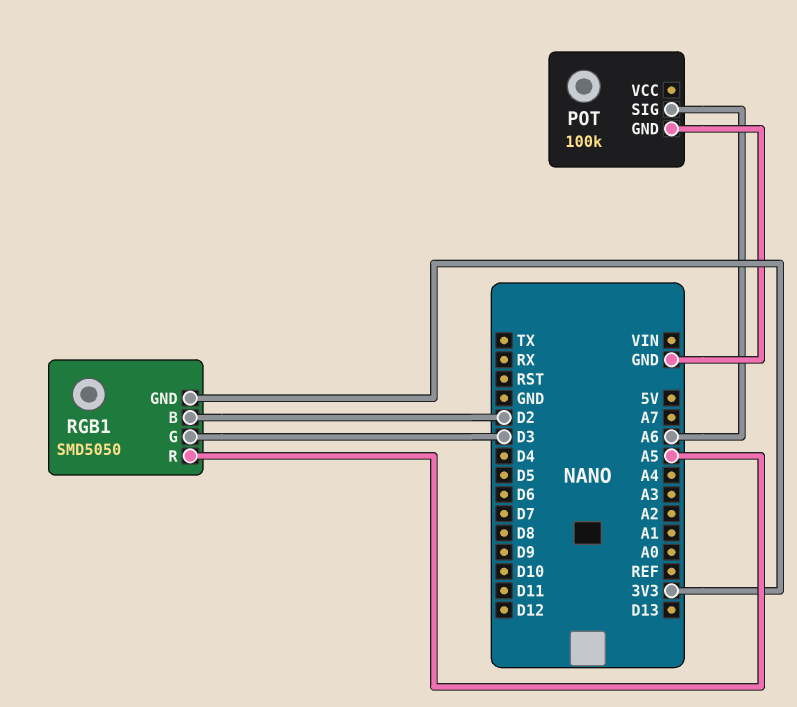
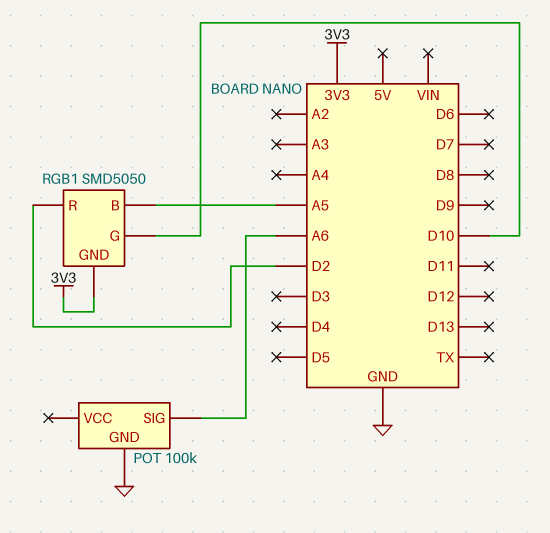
RGB1 pin B: D2 -> A5
RGB1 pin G: D3 -> D10
RGB1 pin R: A5 -> D2

